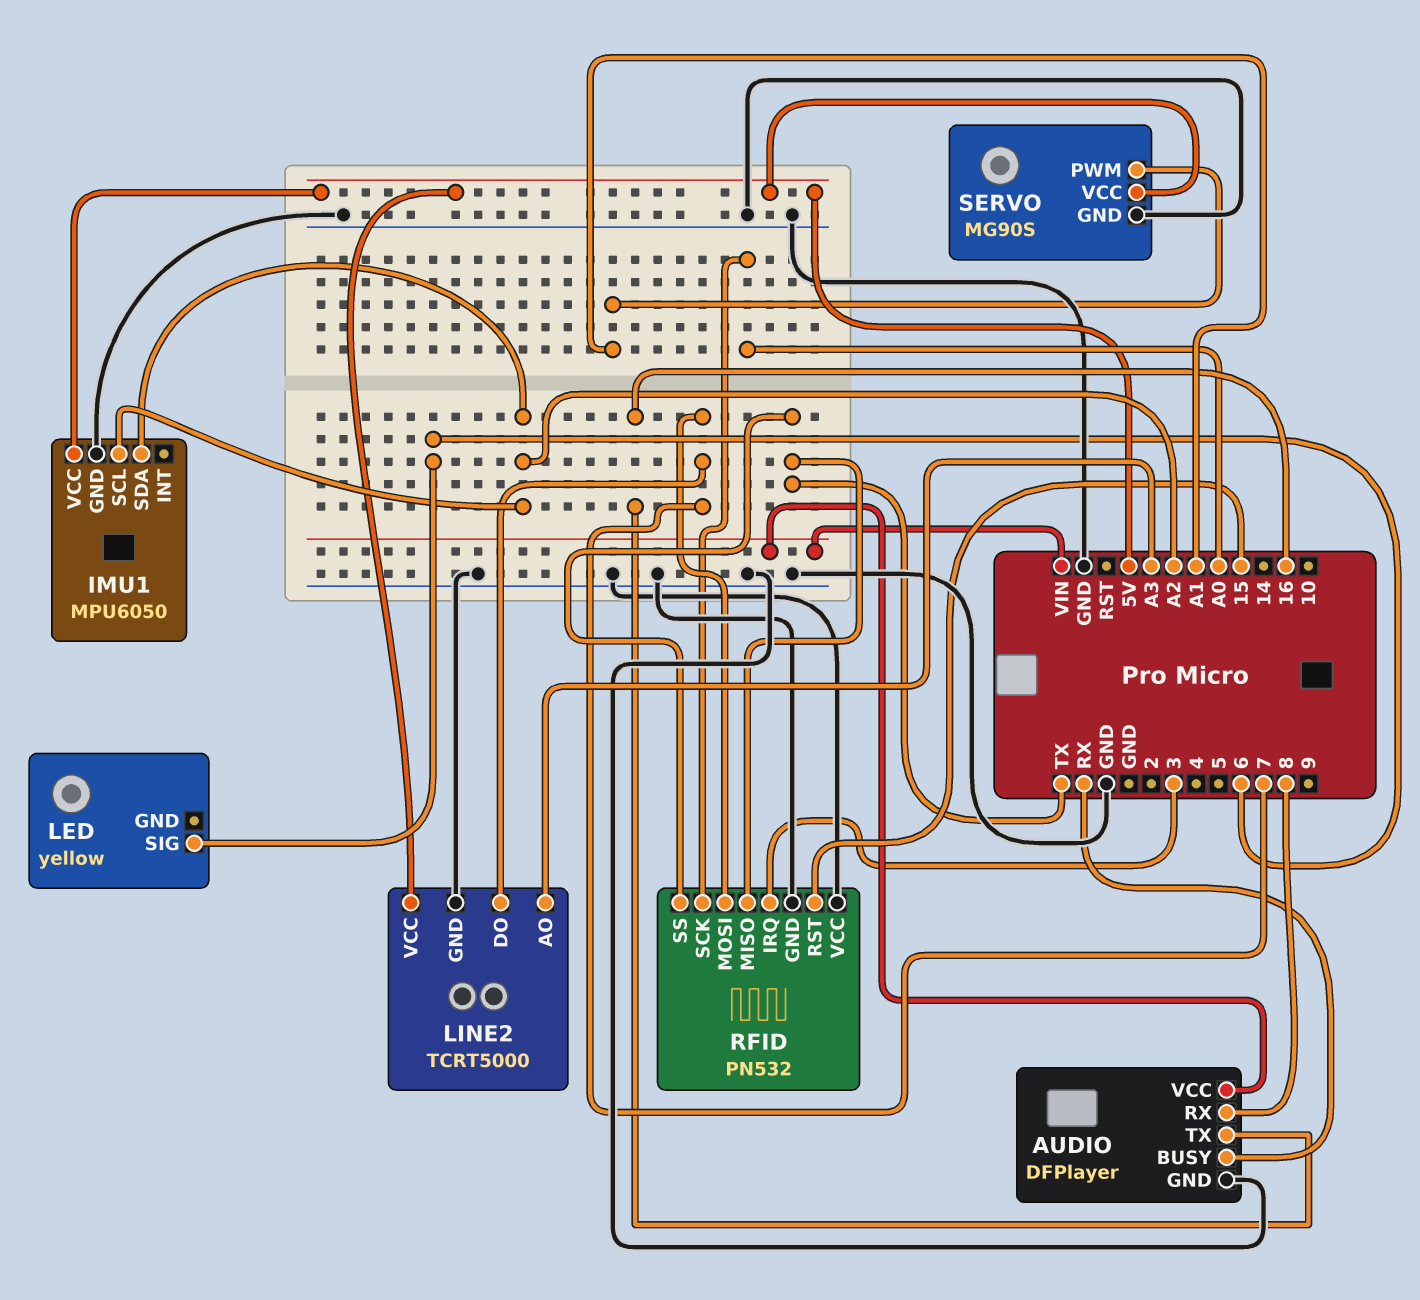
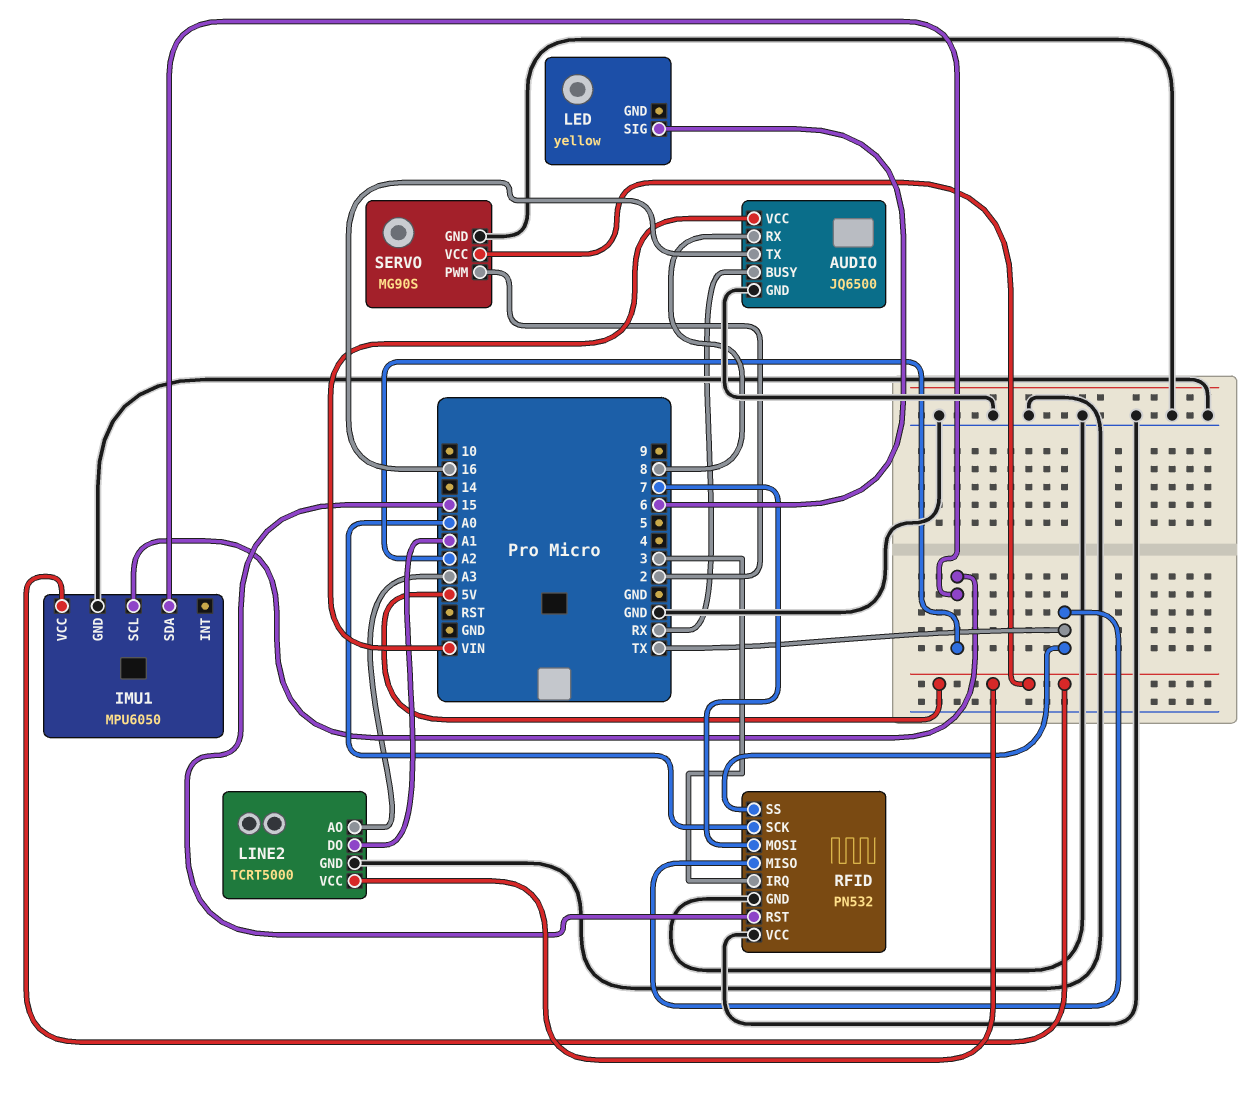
AUDIO: DFPlayer -> JQ6500
LINE2 pin DO: 7 -> A1
SERVO pin PWM: A1 -> 2

